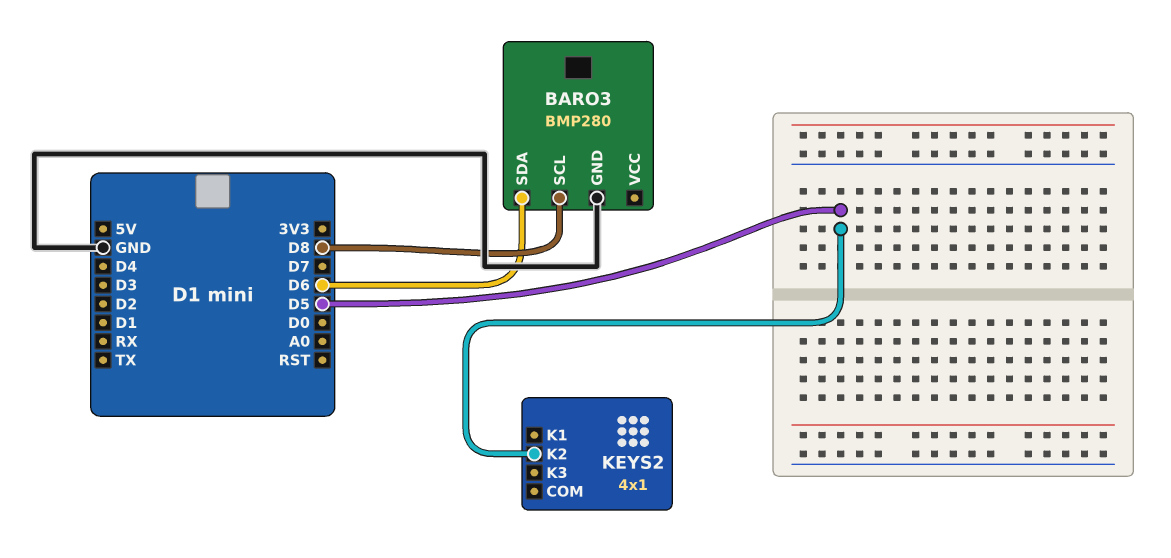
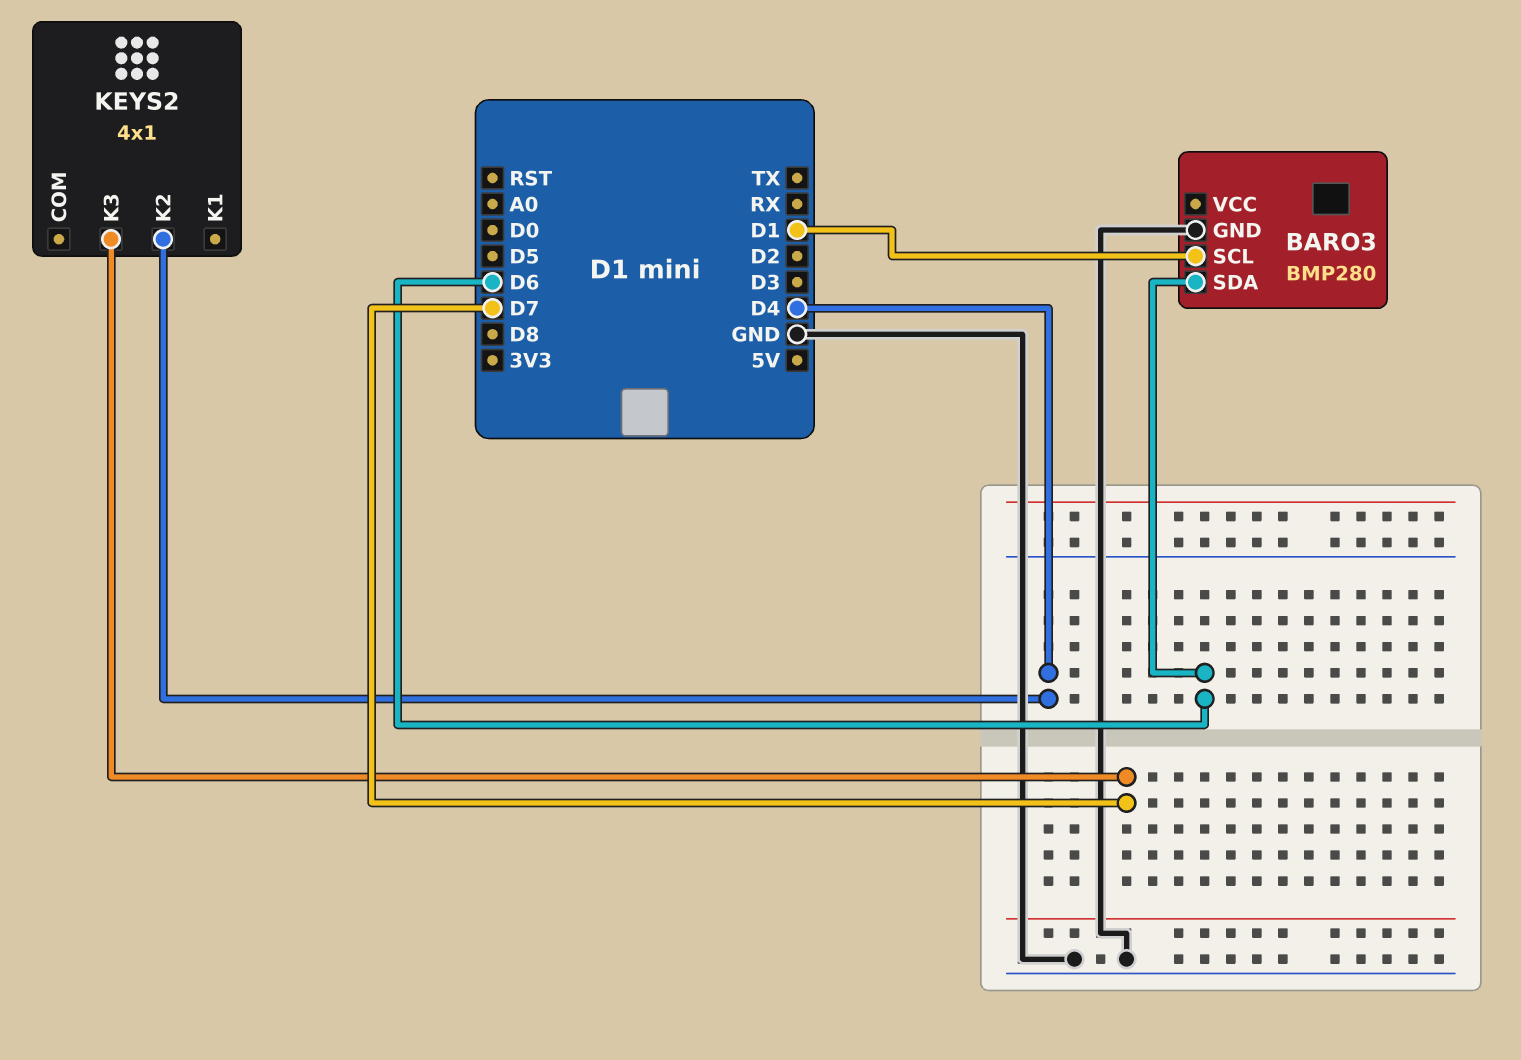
BARO3 pin SCL: D8 -> D1
KEYS2 pin K2: D5 -> D4
KEYS2 pin K3: none -> D7

